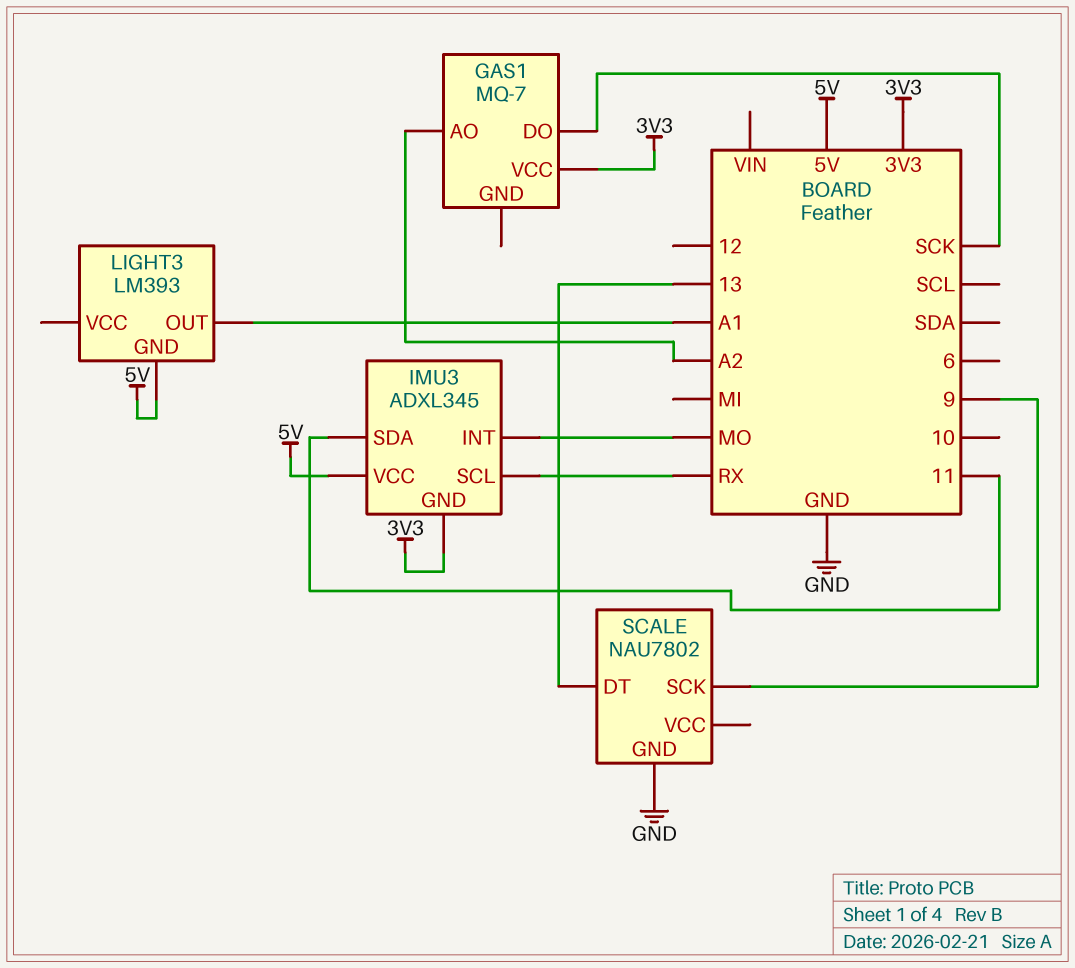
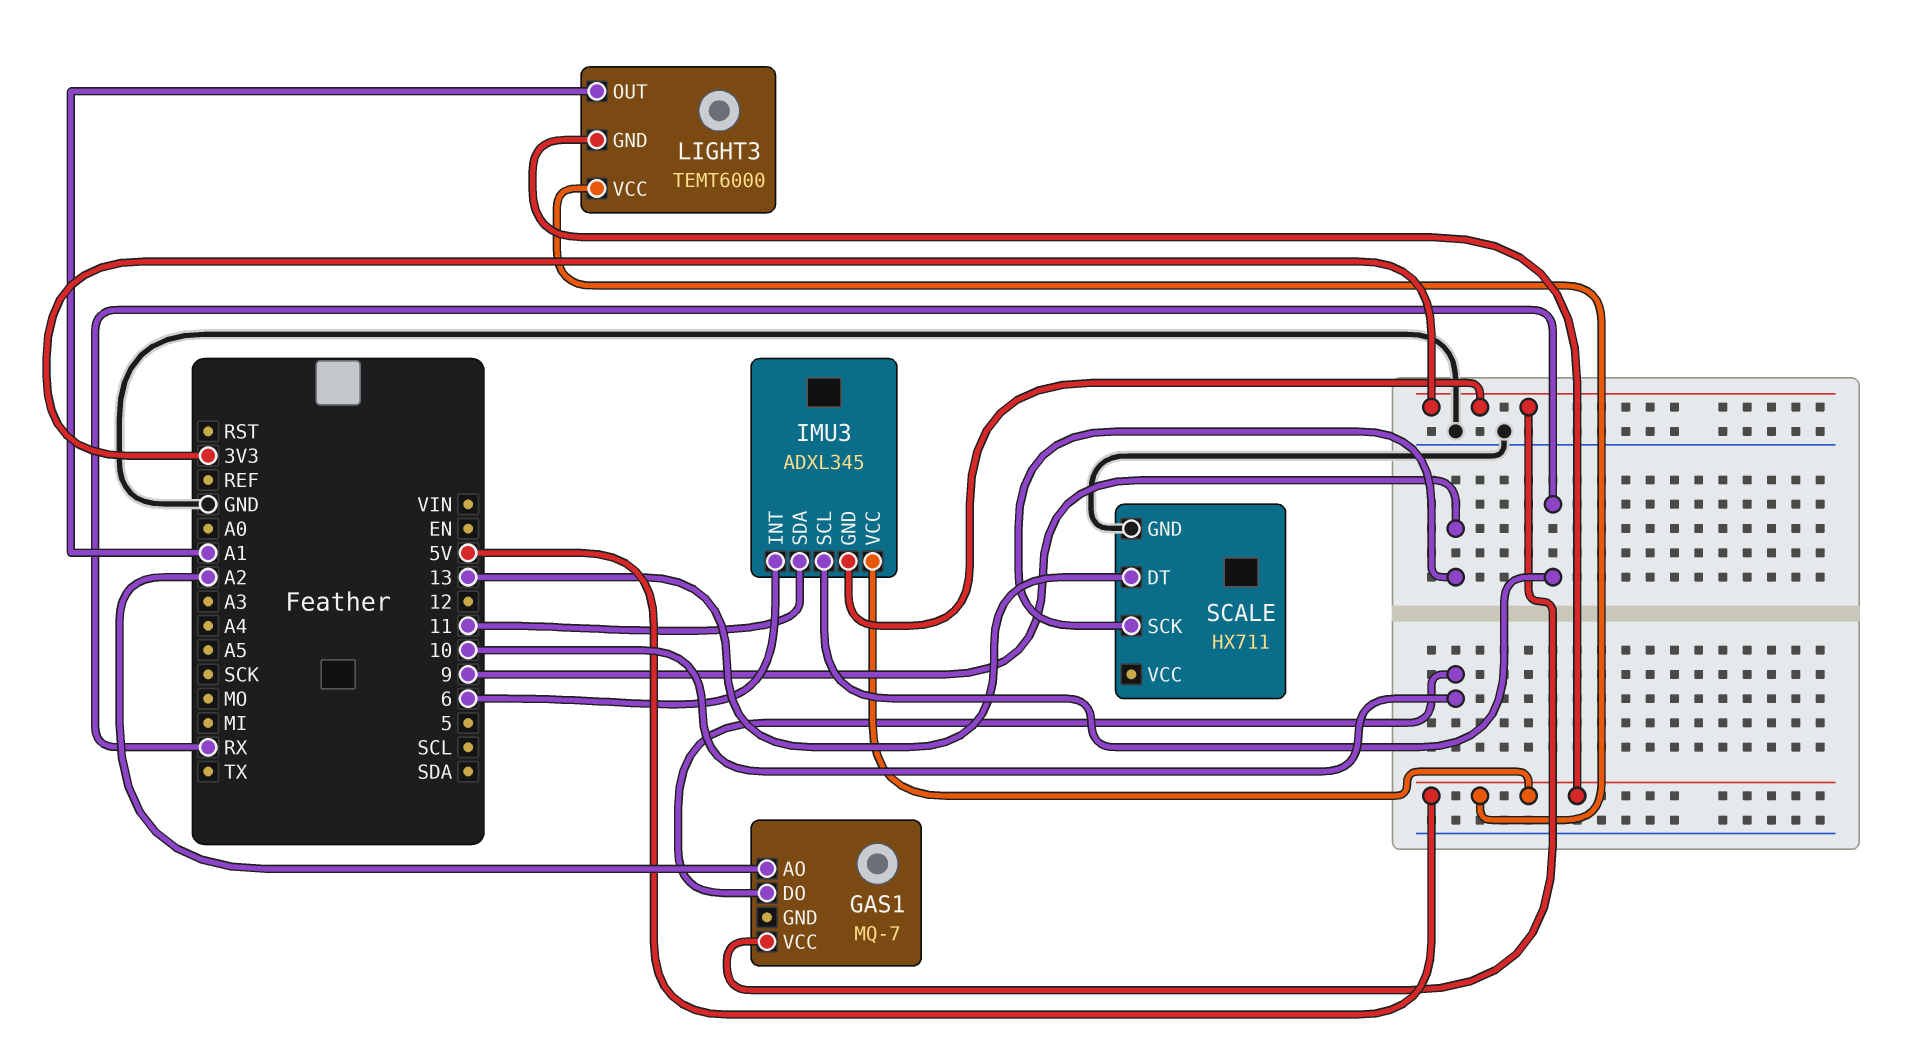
GAS1 pin DO: SCK -> 10
IMU3 pin INT: MO -> 6
LIGHT3: LM393 -> TEMT6000
LIGHT3 pin VCC: none -> 5V
SCALE: NAU7802 -> HX711

